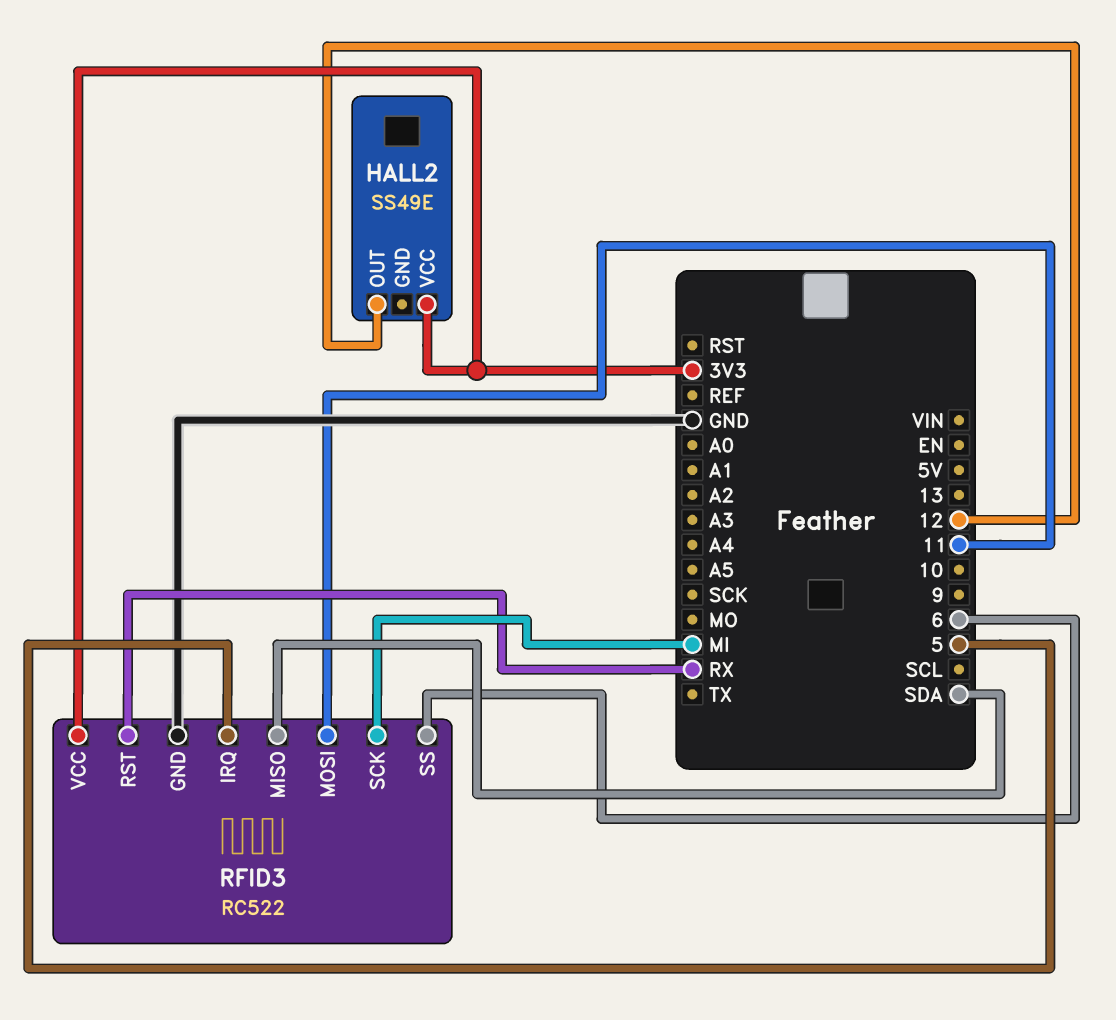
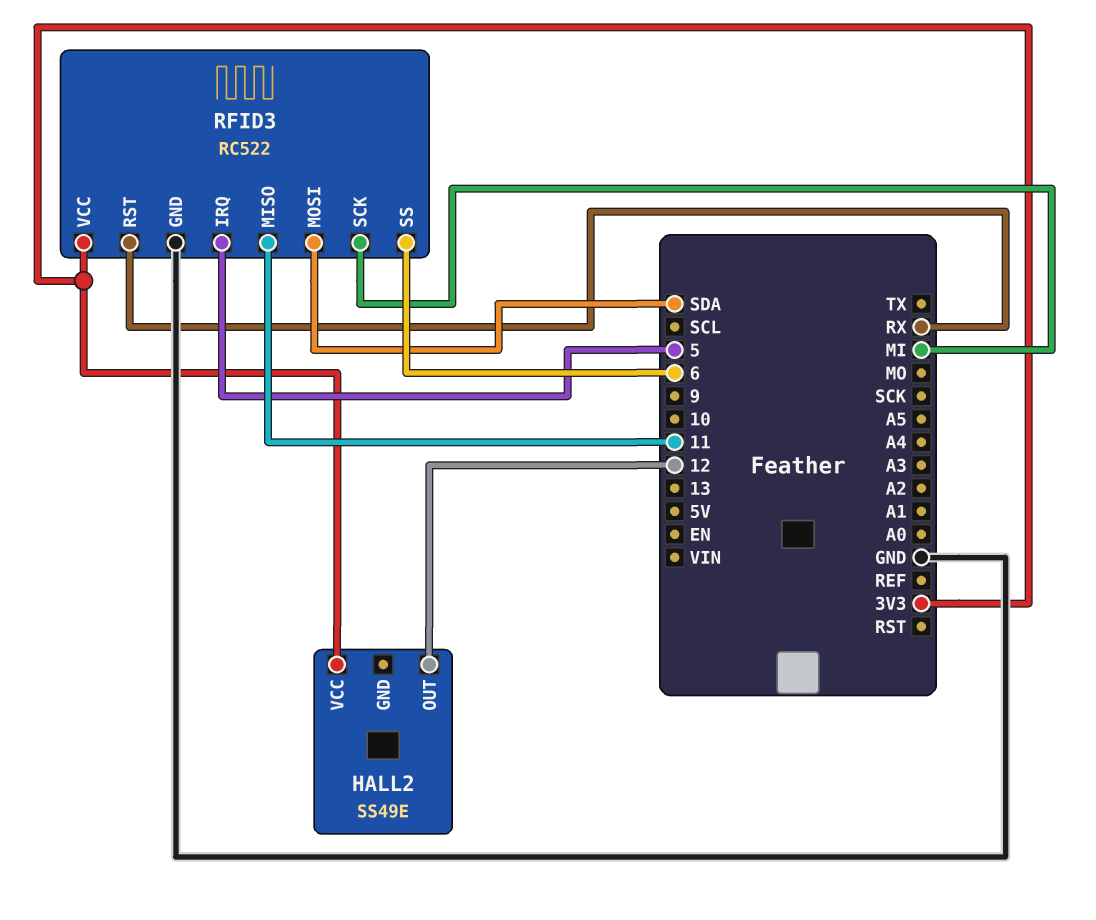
RFID3 pin MISO: SDA -> 11
RFID3 pin MOSI: 11 -> SDA

